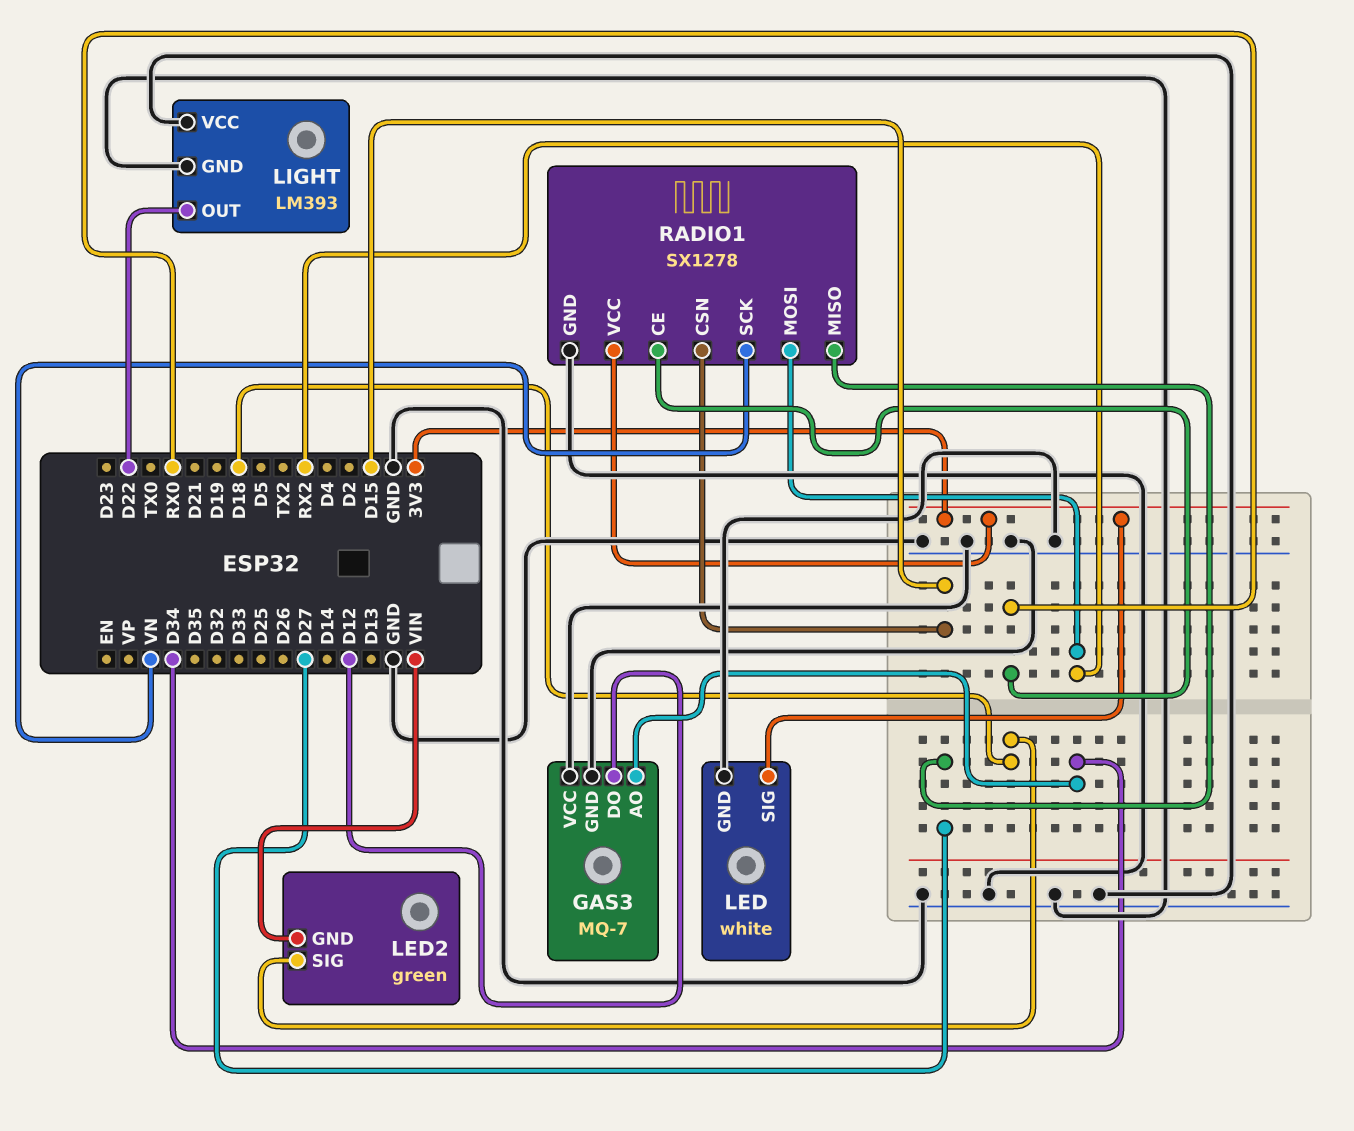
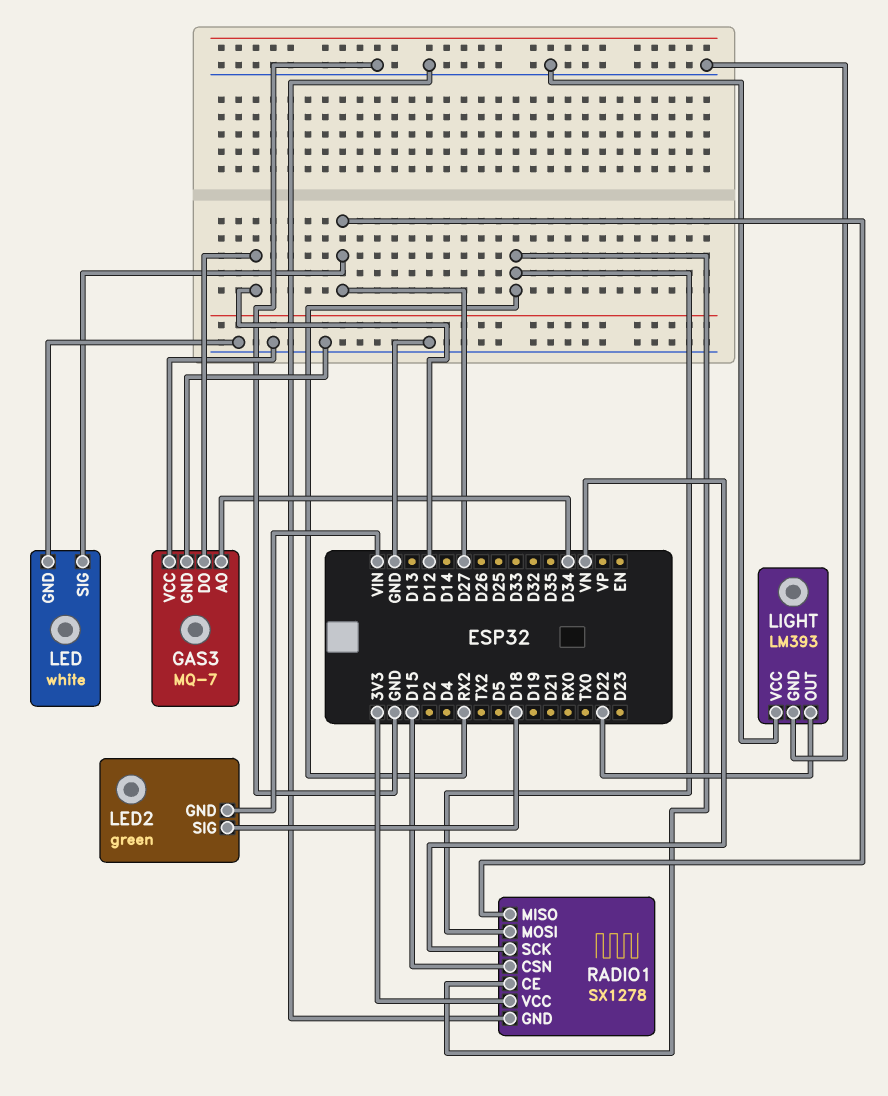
LED pin SIG: 3V3 -> D27
RADIO1 pin CE: RX0 -> RX2

